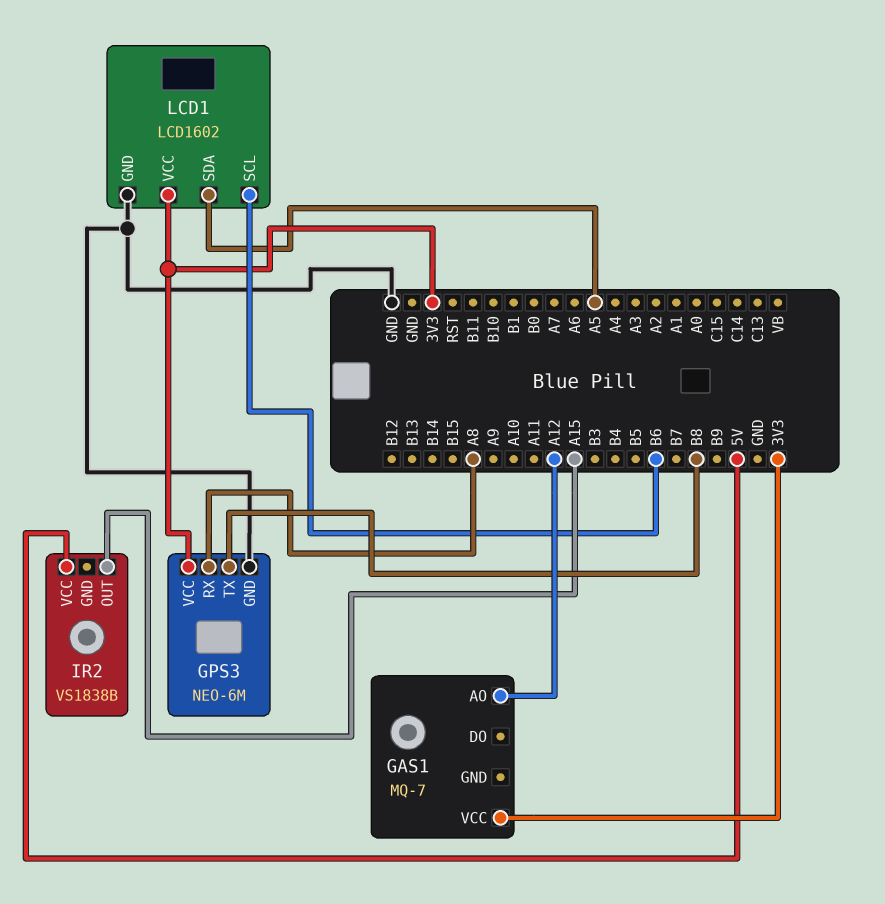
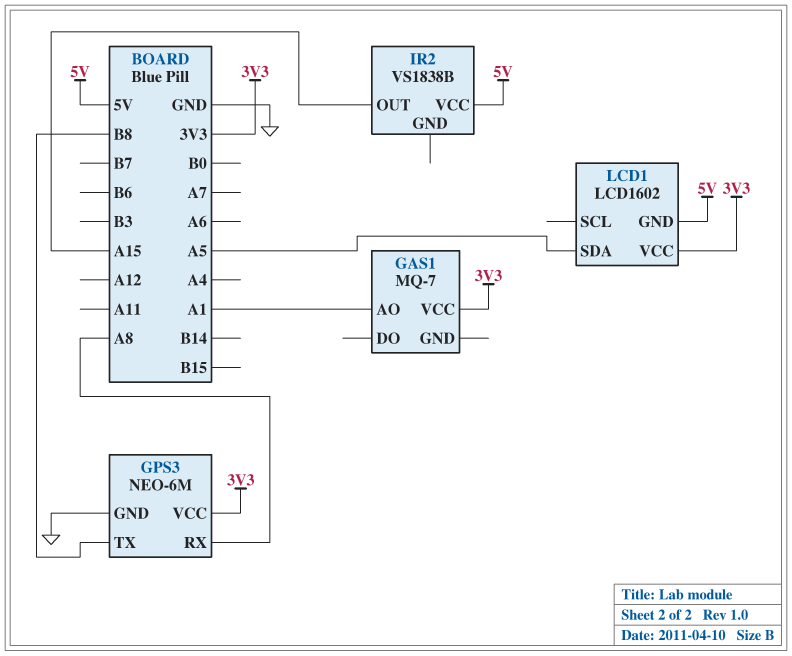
GAS1 pin AO: A12 -> A1
LCD1 pin GND: GND -> 5V
LCD1 pin SCL: B6 -> none

